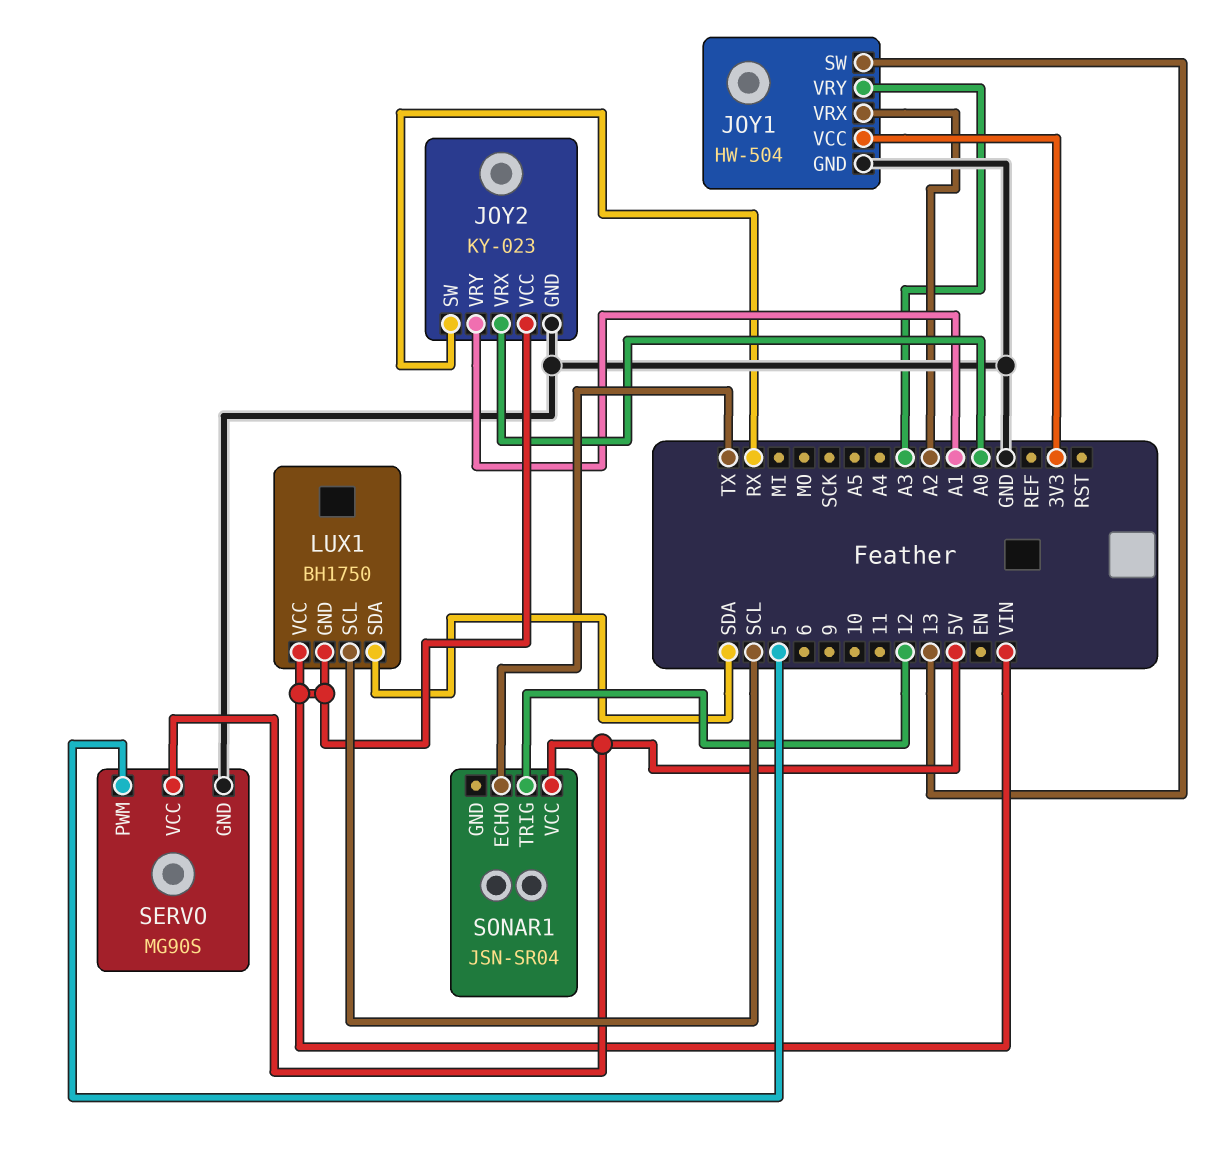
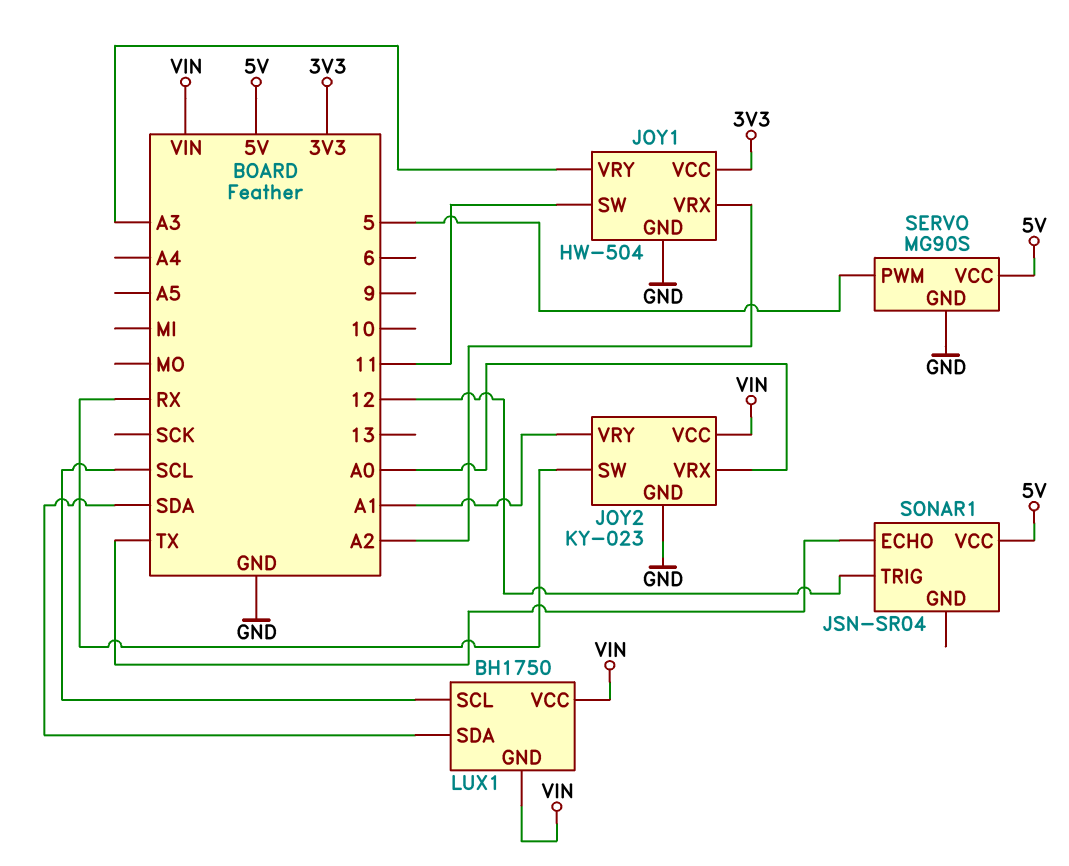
JOY1 pin SW: 13 -> 11

